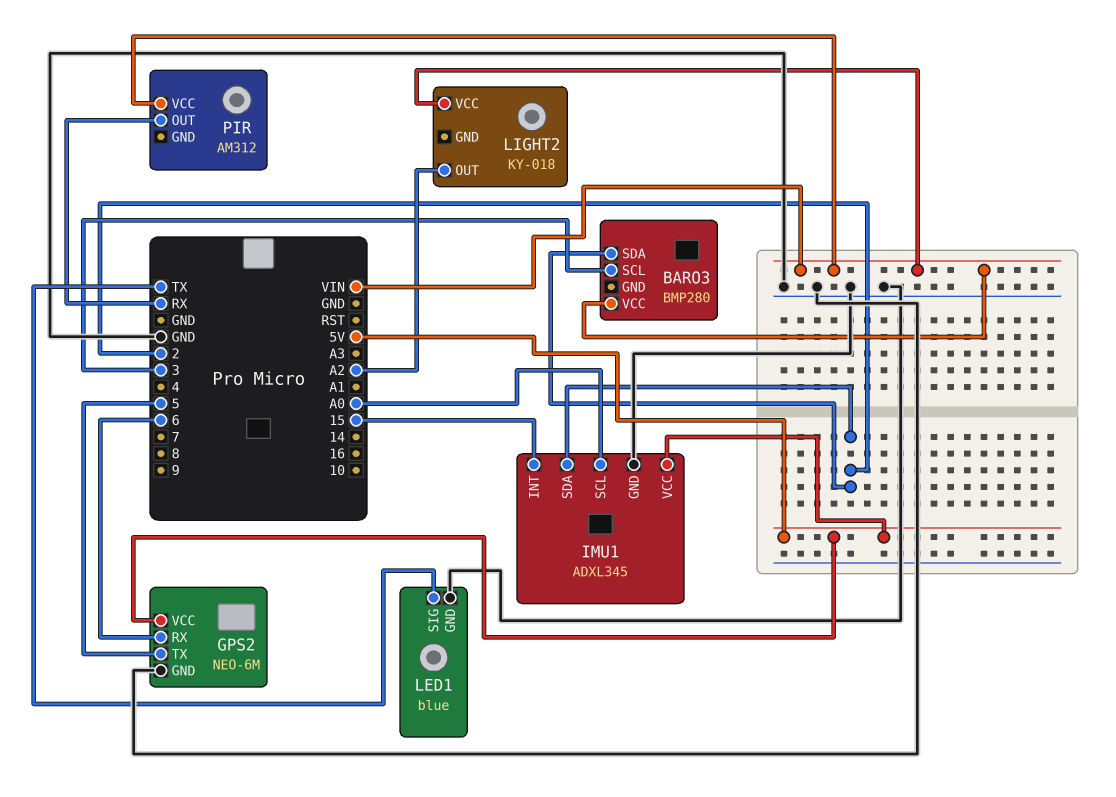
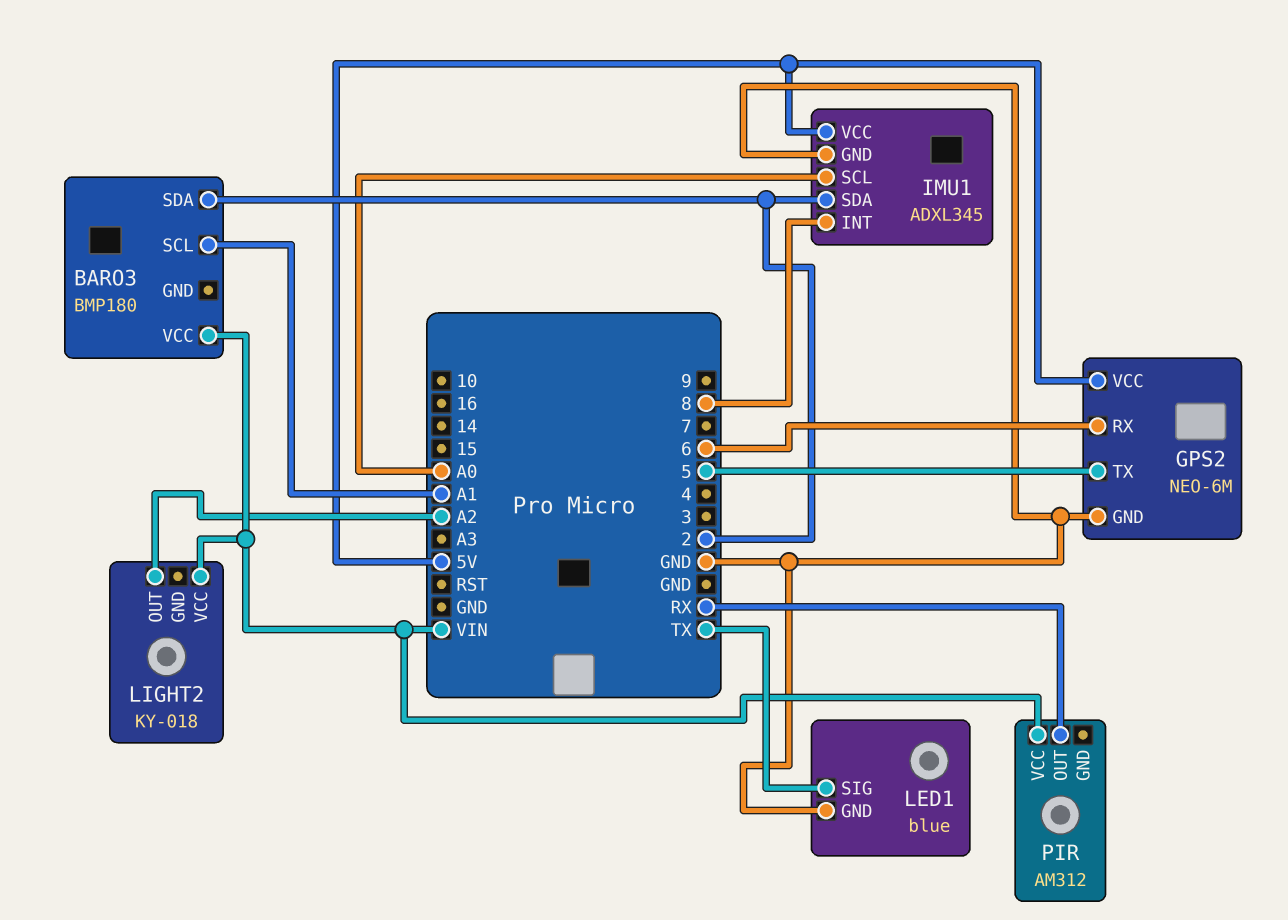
BARO3: BMP280 -> BMP180
BARO3 pin SCL: 3 -> A1
IMU1 pin INT: 15 -> 8

